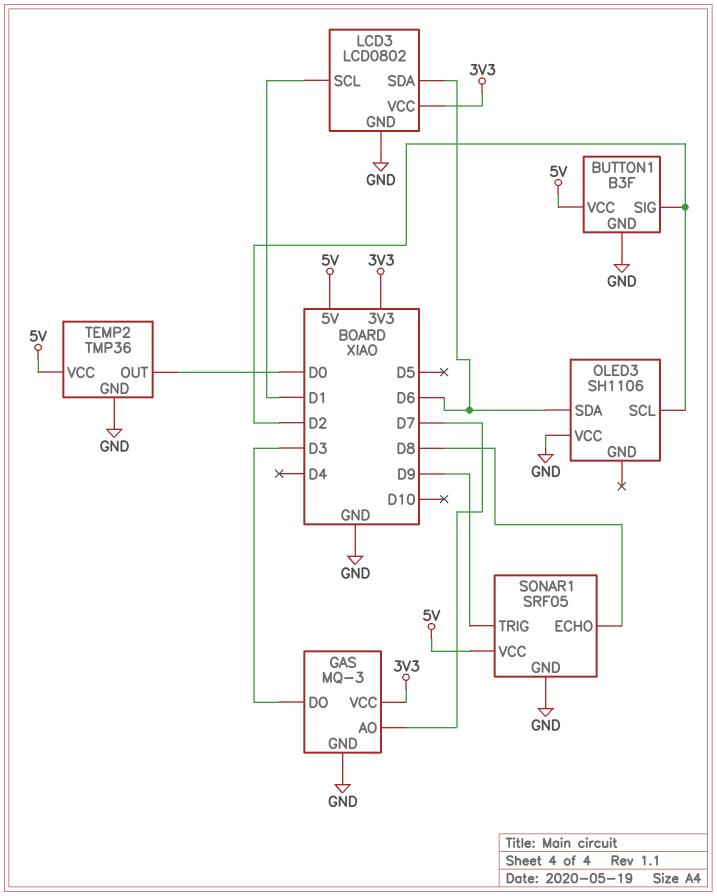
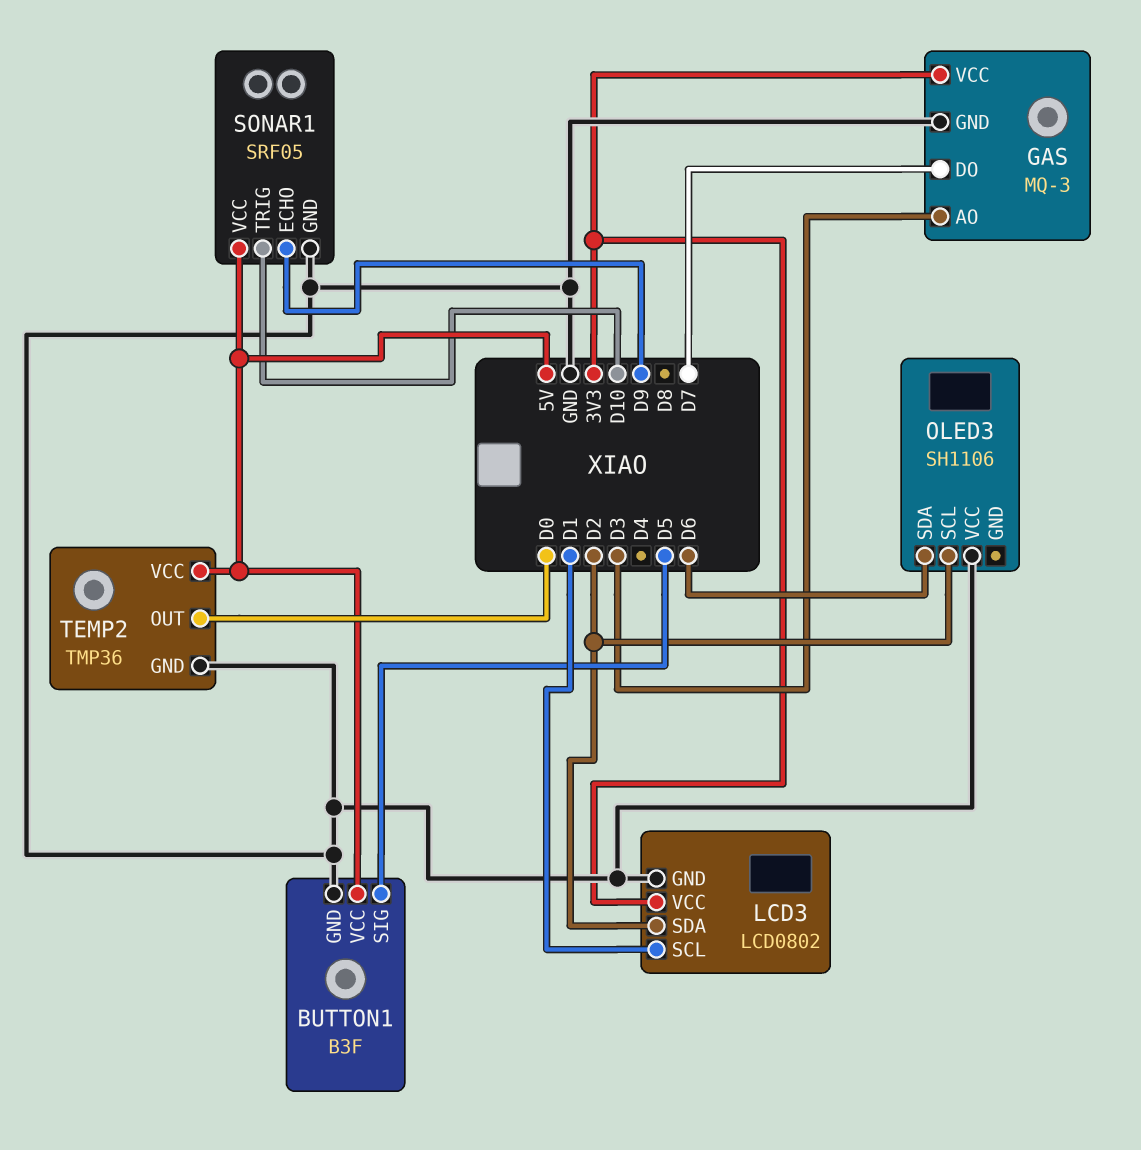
BUTTON1 pin SIG: D2 -> D5
GAS pin AO: D7 -> D3
GAS pin DO: D3 -> D7
LCD3 pin SDA: D6 -> D2
SONAR1 pin ECHO: D8 -> D9
SONAR1 pin TRIG: D9 -> D10

